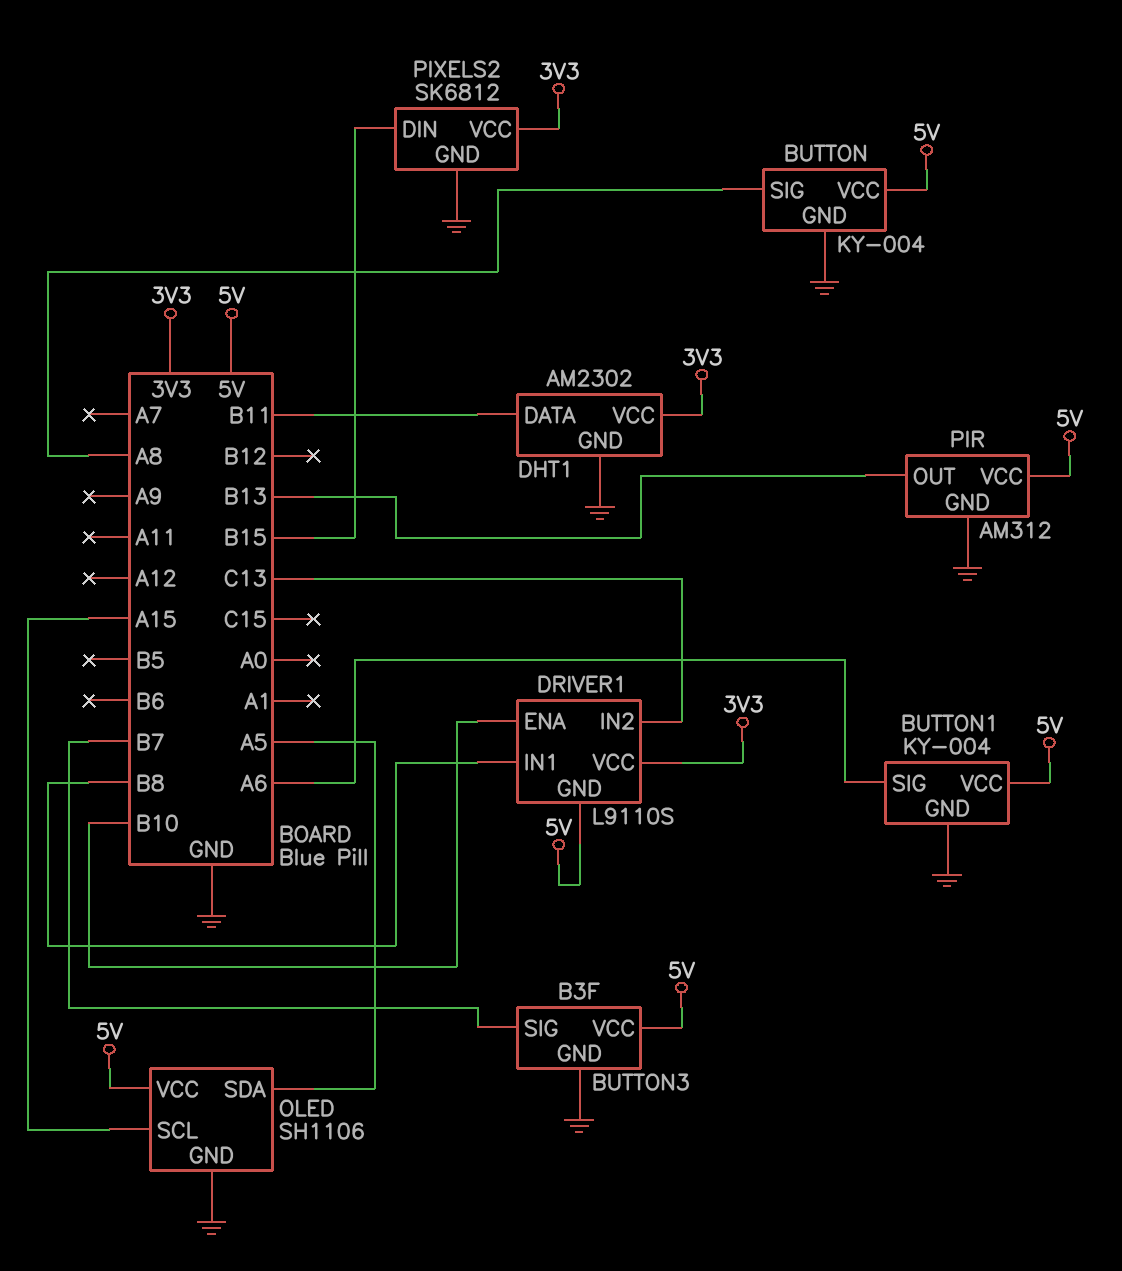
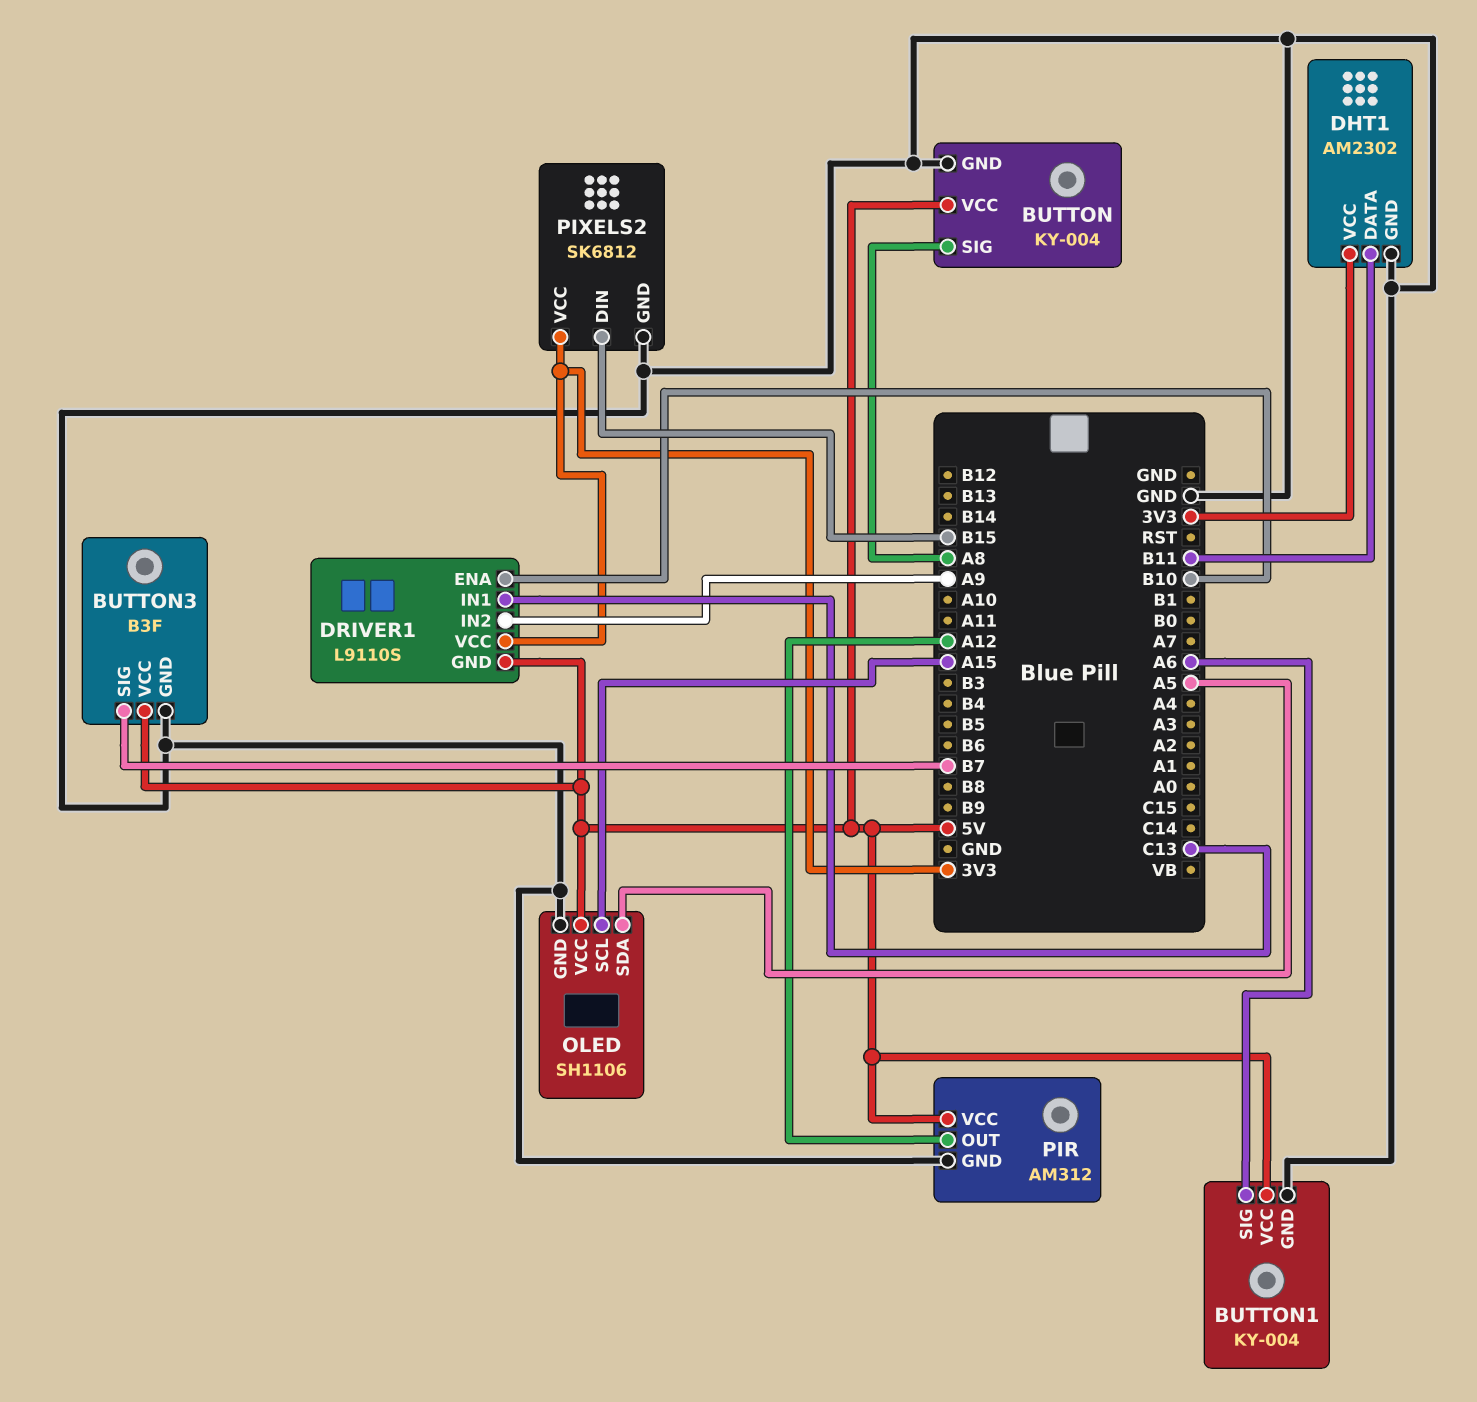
DRIVER1 pin IN1: B8 -> C13
DRIVER1 pin IN2: C13 -> A9
PIR pin OUT: B13 -> A12

